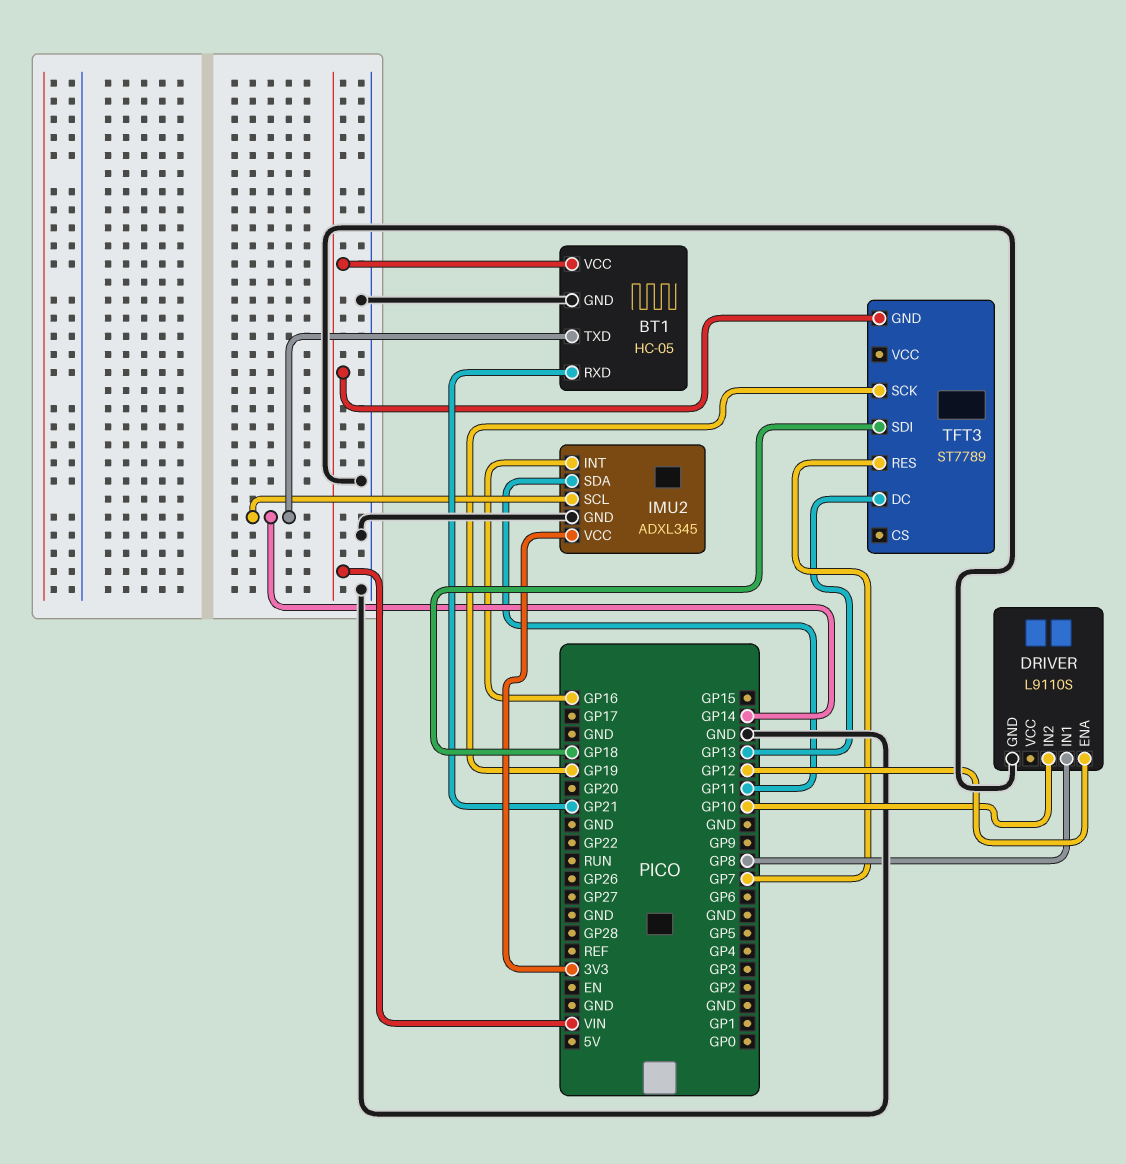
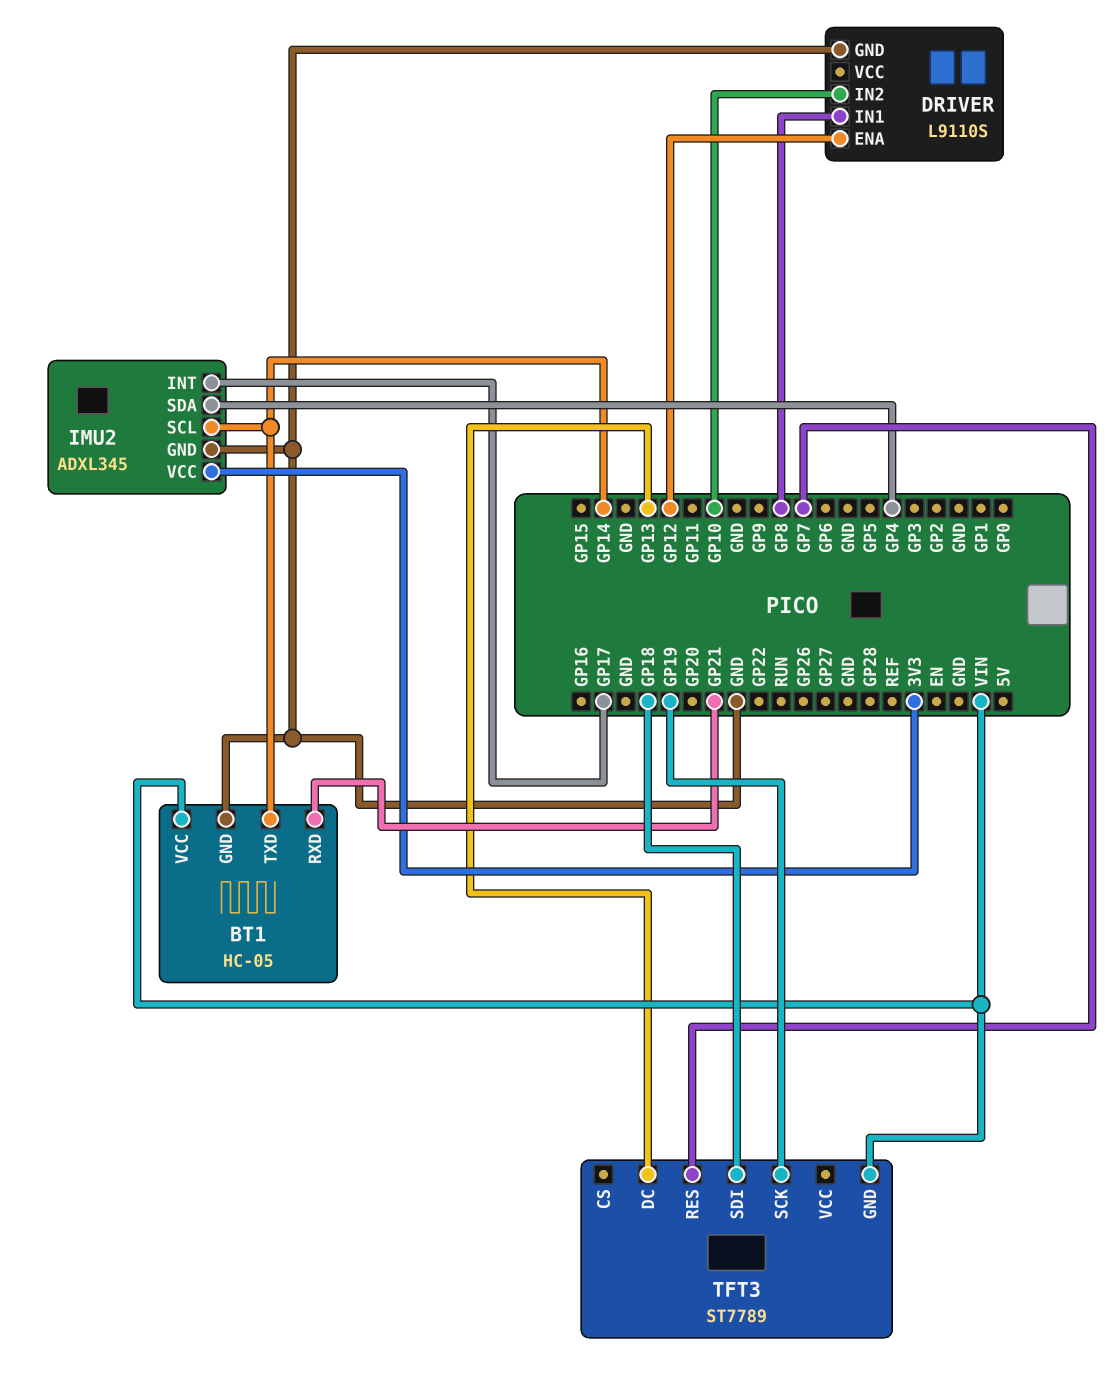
IMU2 pin INT: GP16 -> GP17
IMU2 pin SDA: GP11 -> GP4

